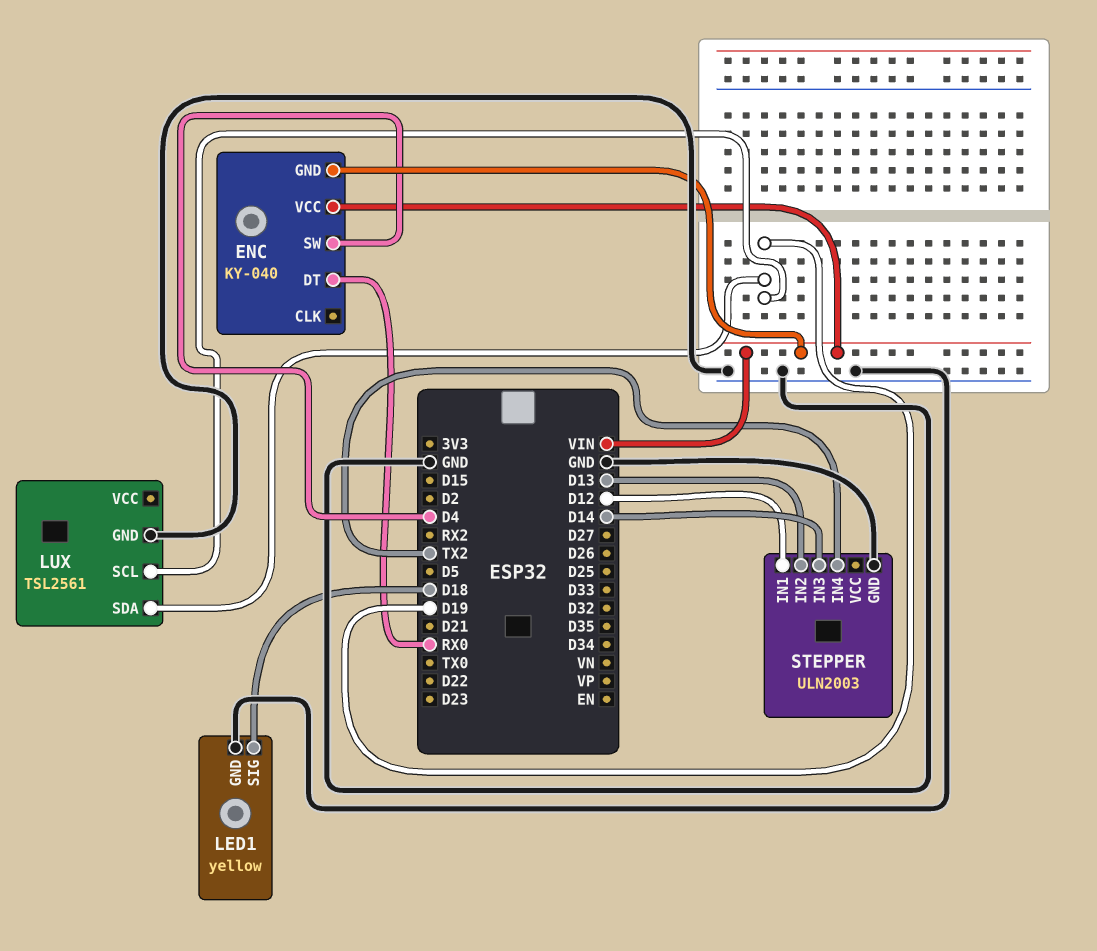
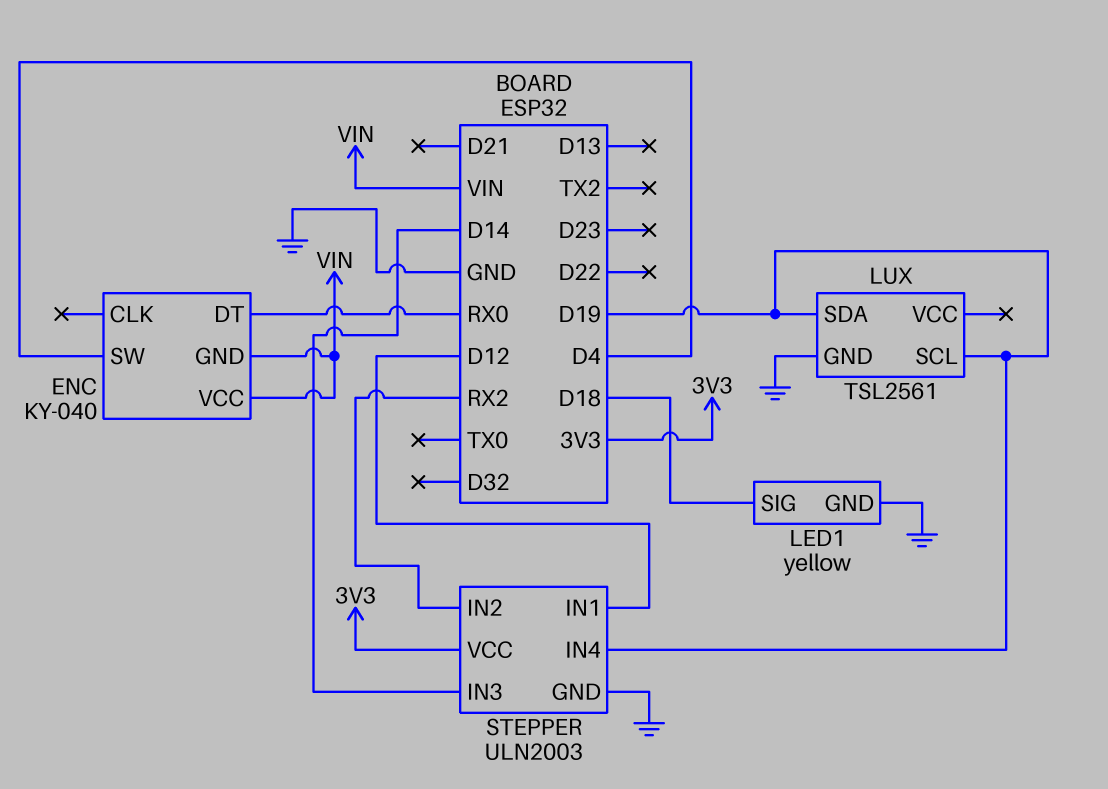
STEPPER pin IN2: D13 -> RX2
STEPPER pin IN4: TX2 -> D19
STEPPER pin VCC: none -> 3V3

